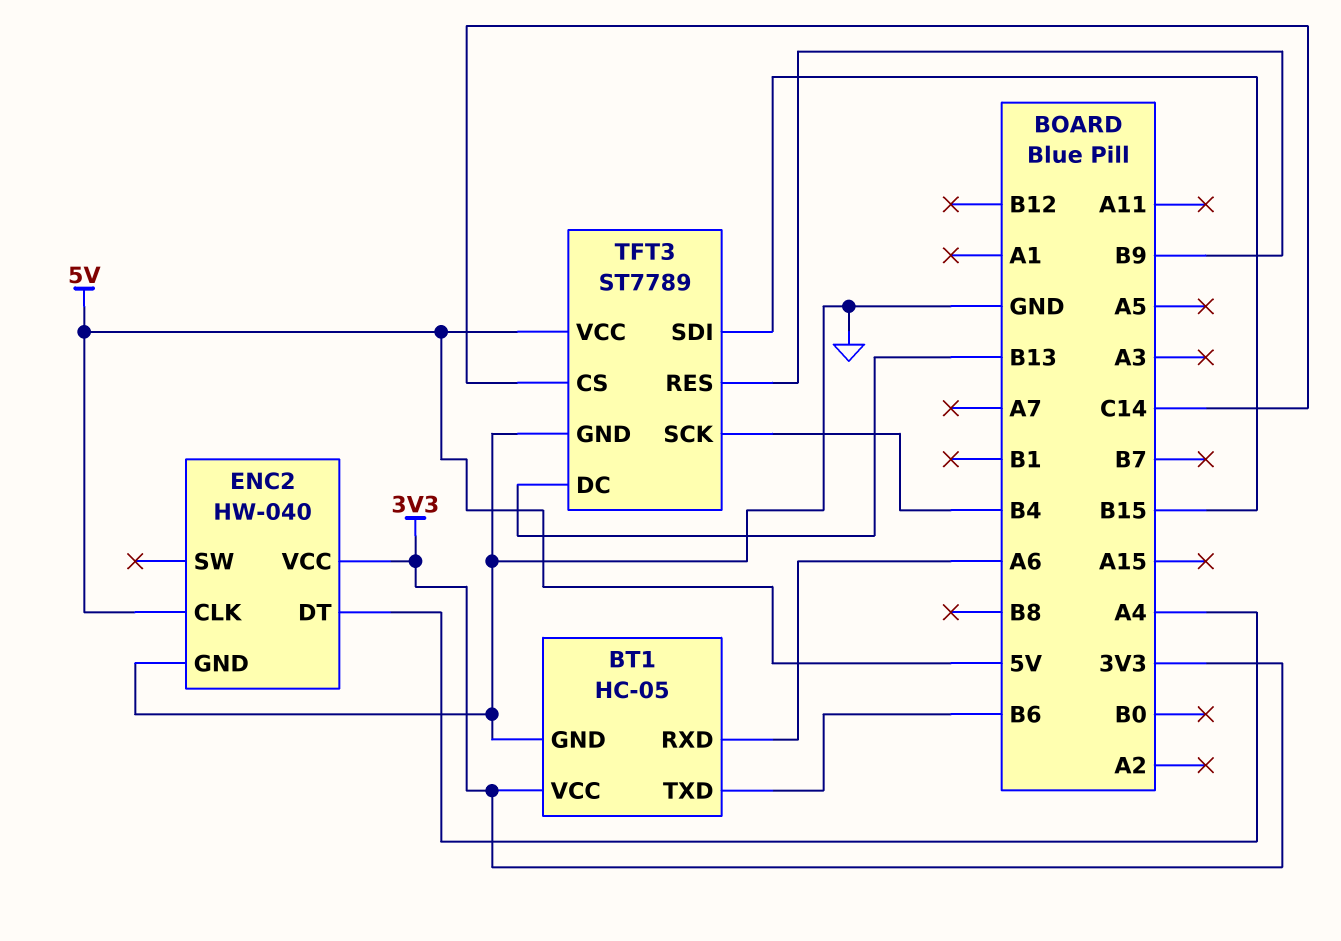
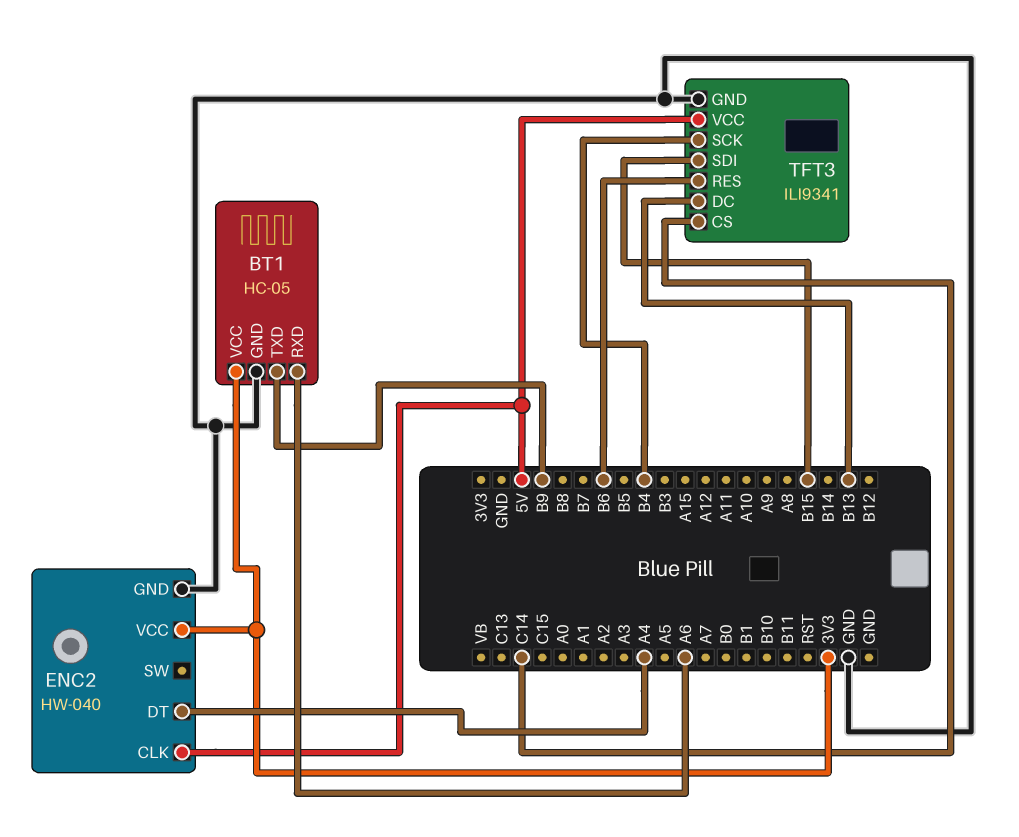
BT1 pin TXD: B6 -> B9
TFT3: ST7789 -> ILI9341
TFT3 pin RES: B9 -> B6

